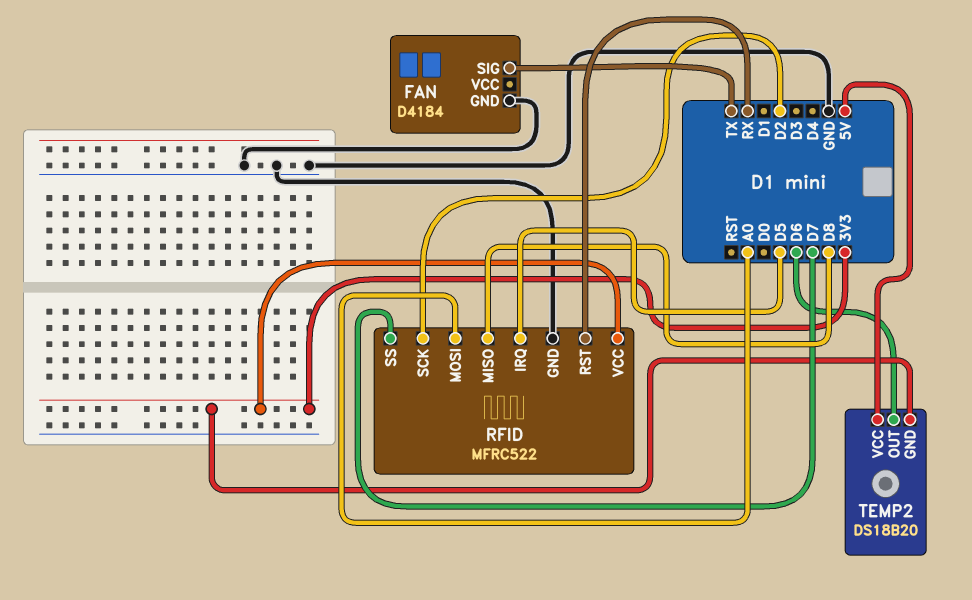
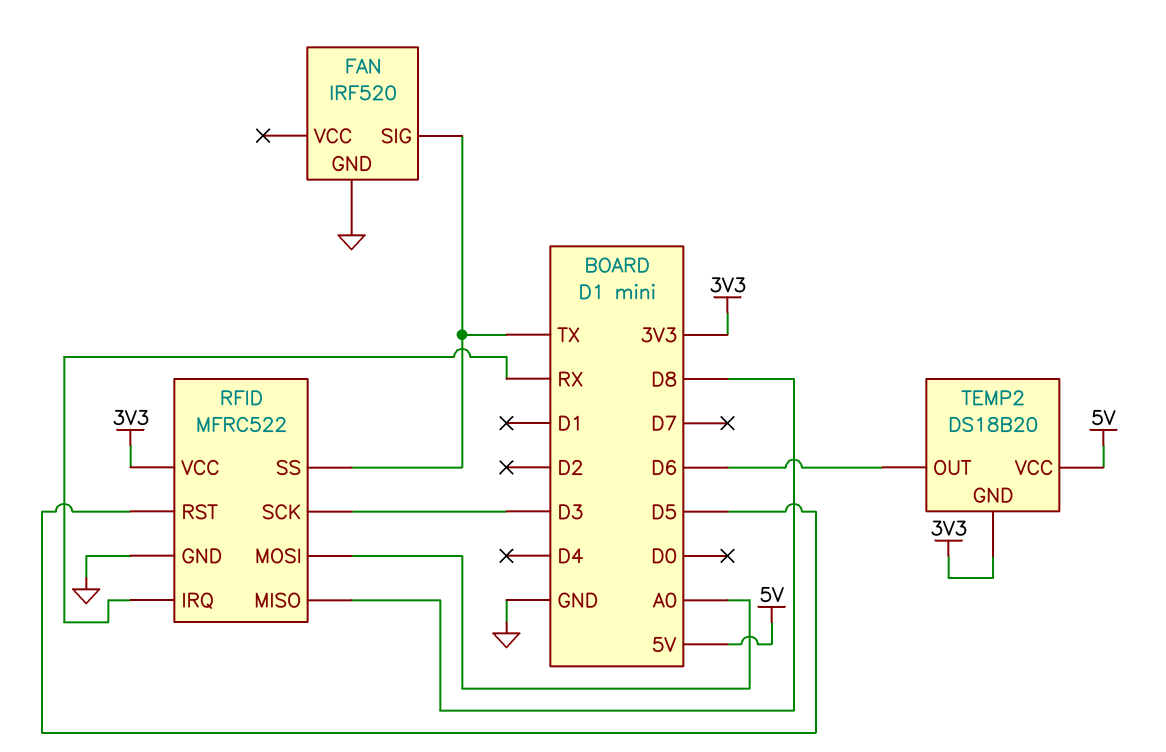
FAN: D4184 -> IRF520
RFID pin IRQ: D5 -> RX
RFID pin RST: RX -> D5
RFID pin SCK: D2 -> D3
RFID pin SS: D7 -> TX

